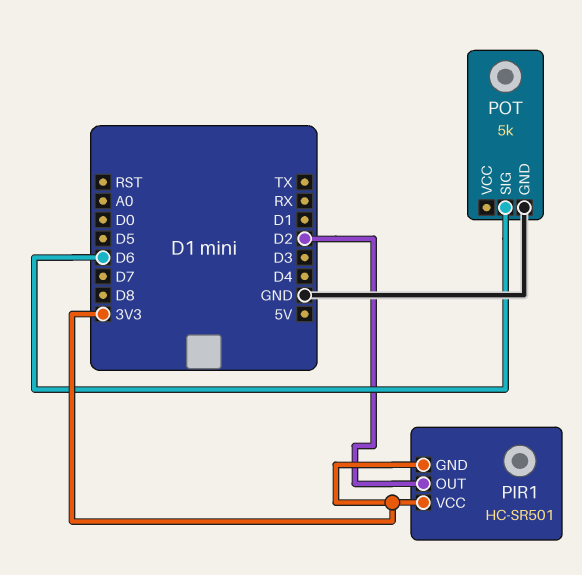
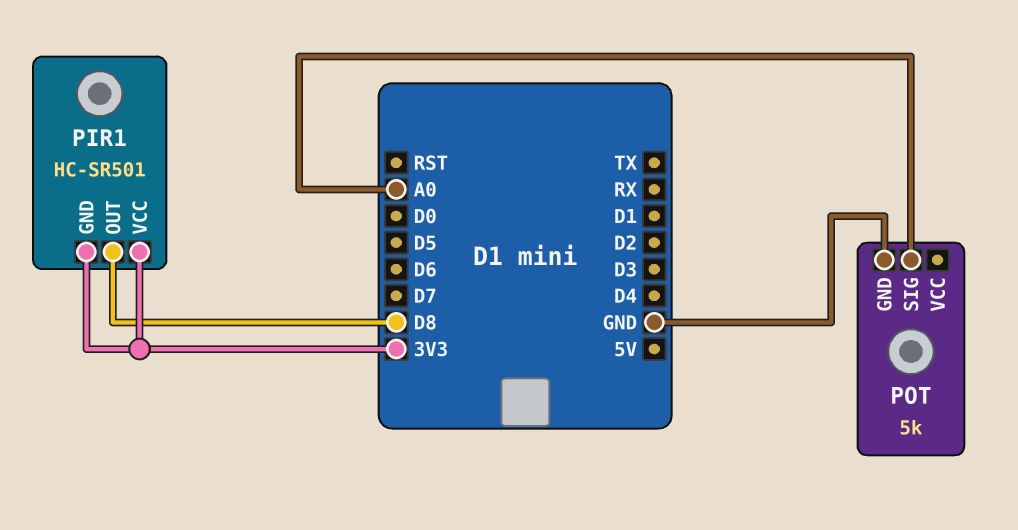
PIR1 pin OUT: D2 -> D8
POT pin SIG: D6 -> A0

